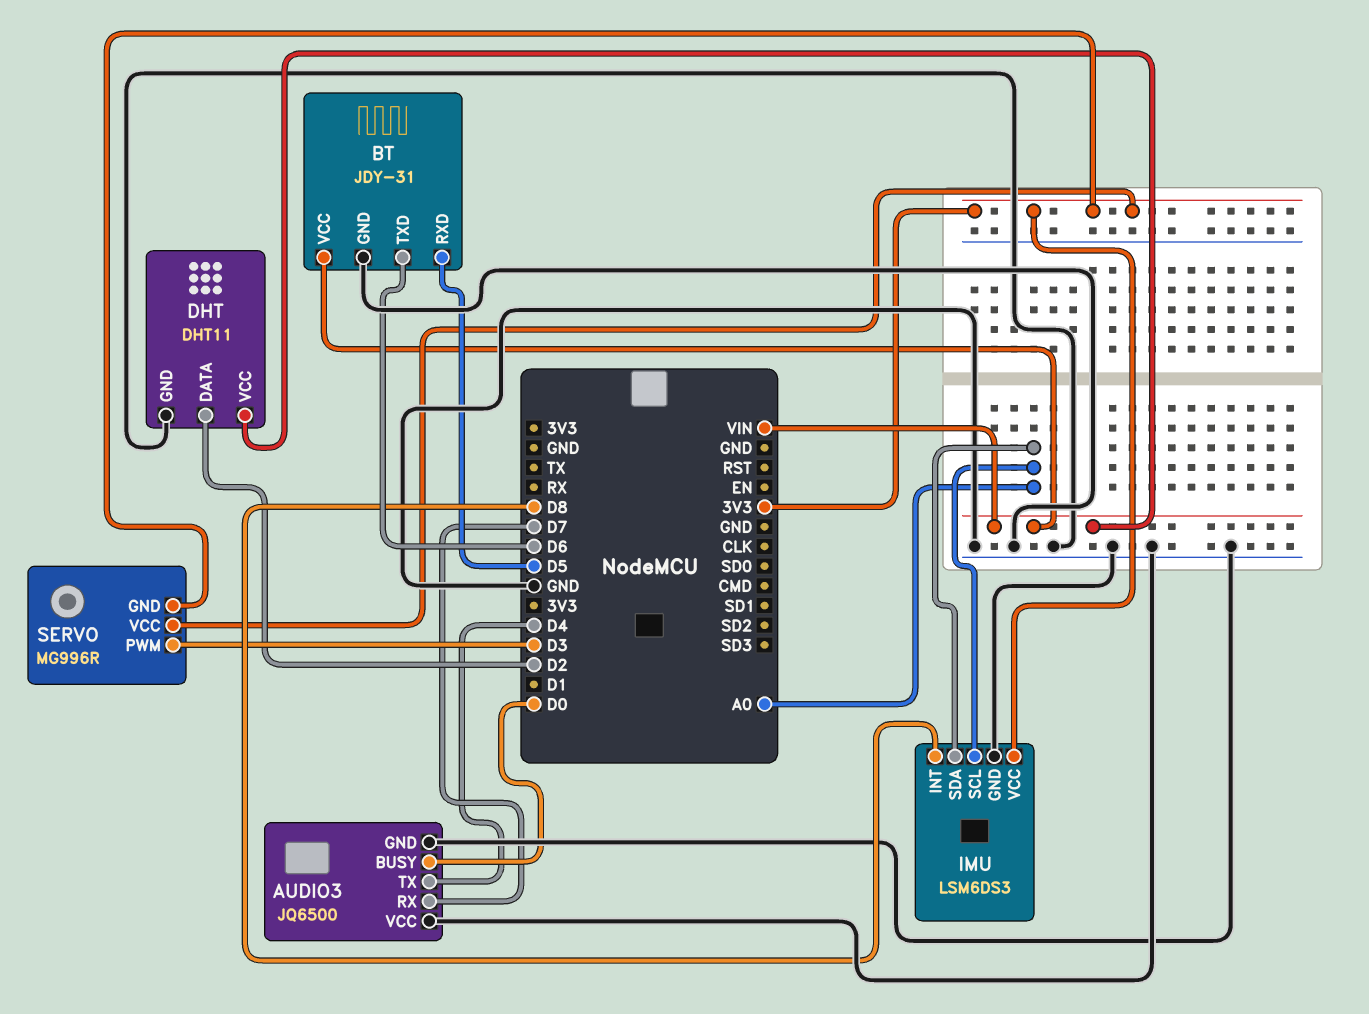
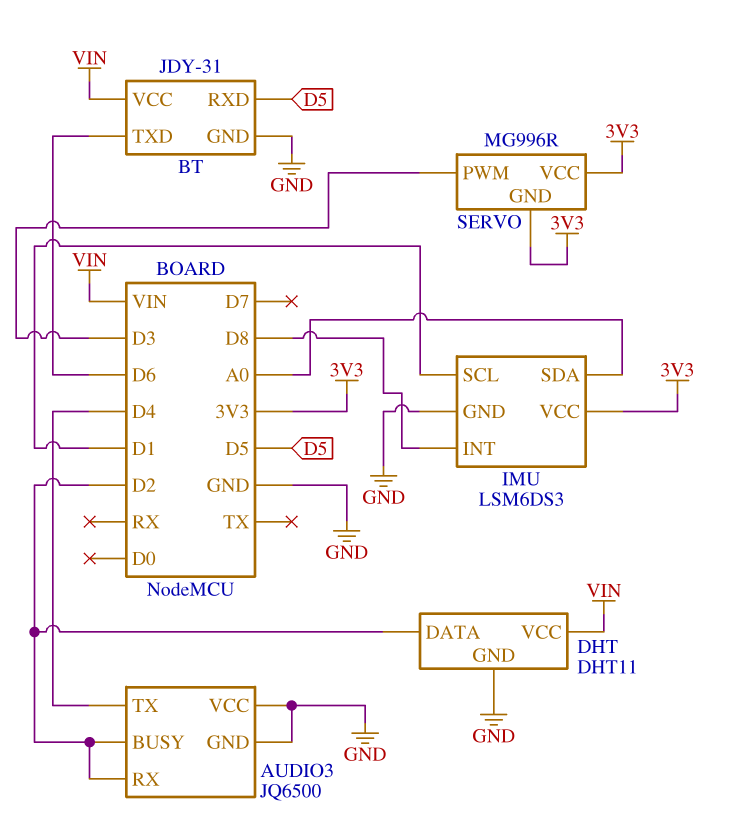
AUDIO3 pin BUSY: D0 -> D2
AUDIO3 pin RX: D7 -> D2
IMU pin SCL: A0 -> D1

